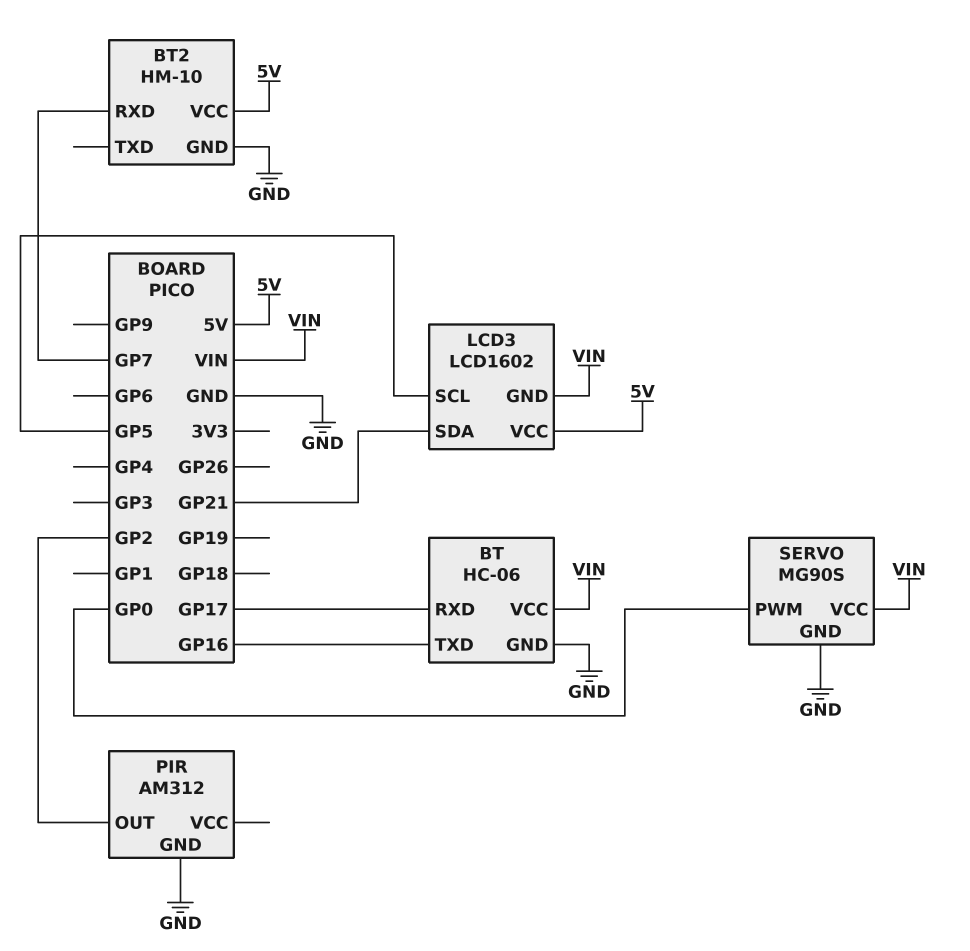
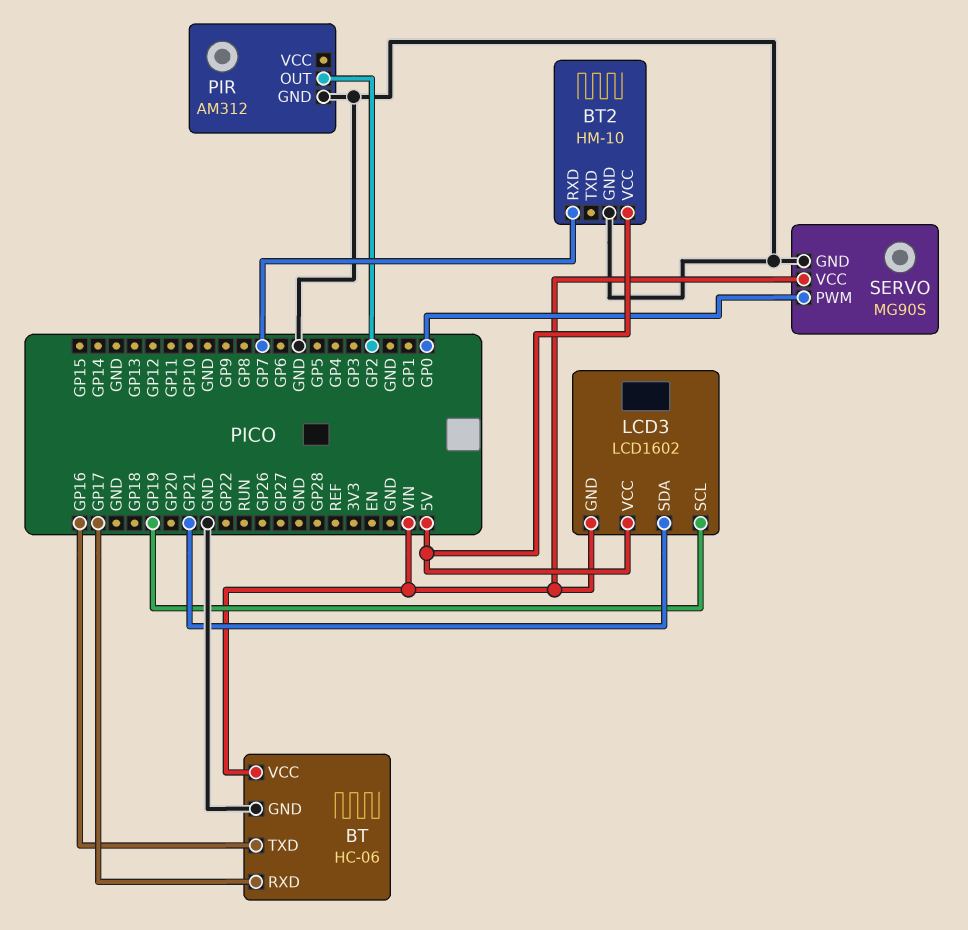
LCD3 pin SCL: GP5 -> GP19

